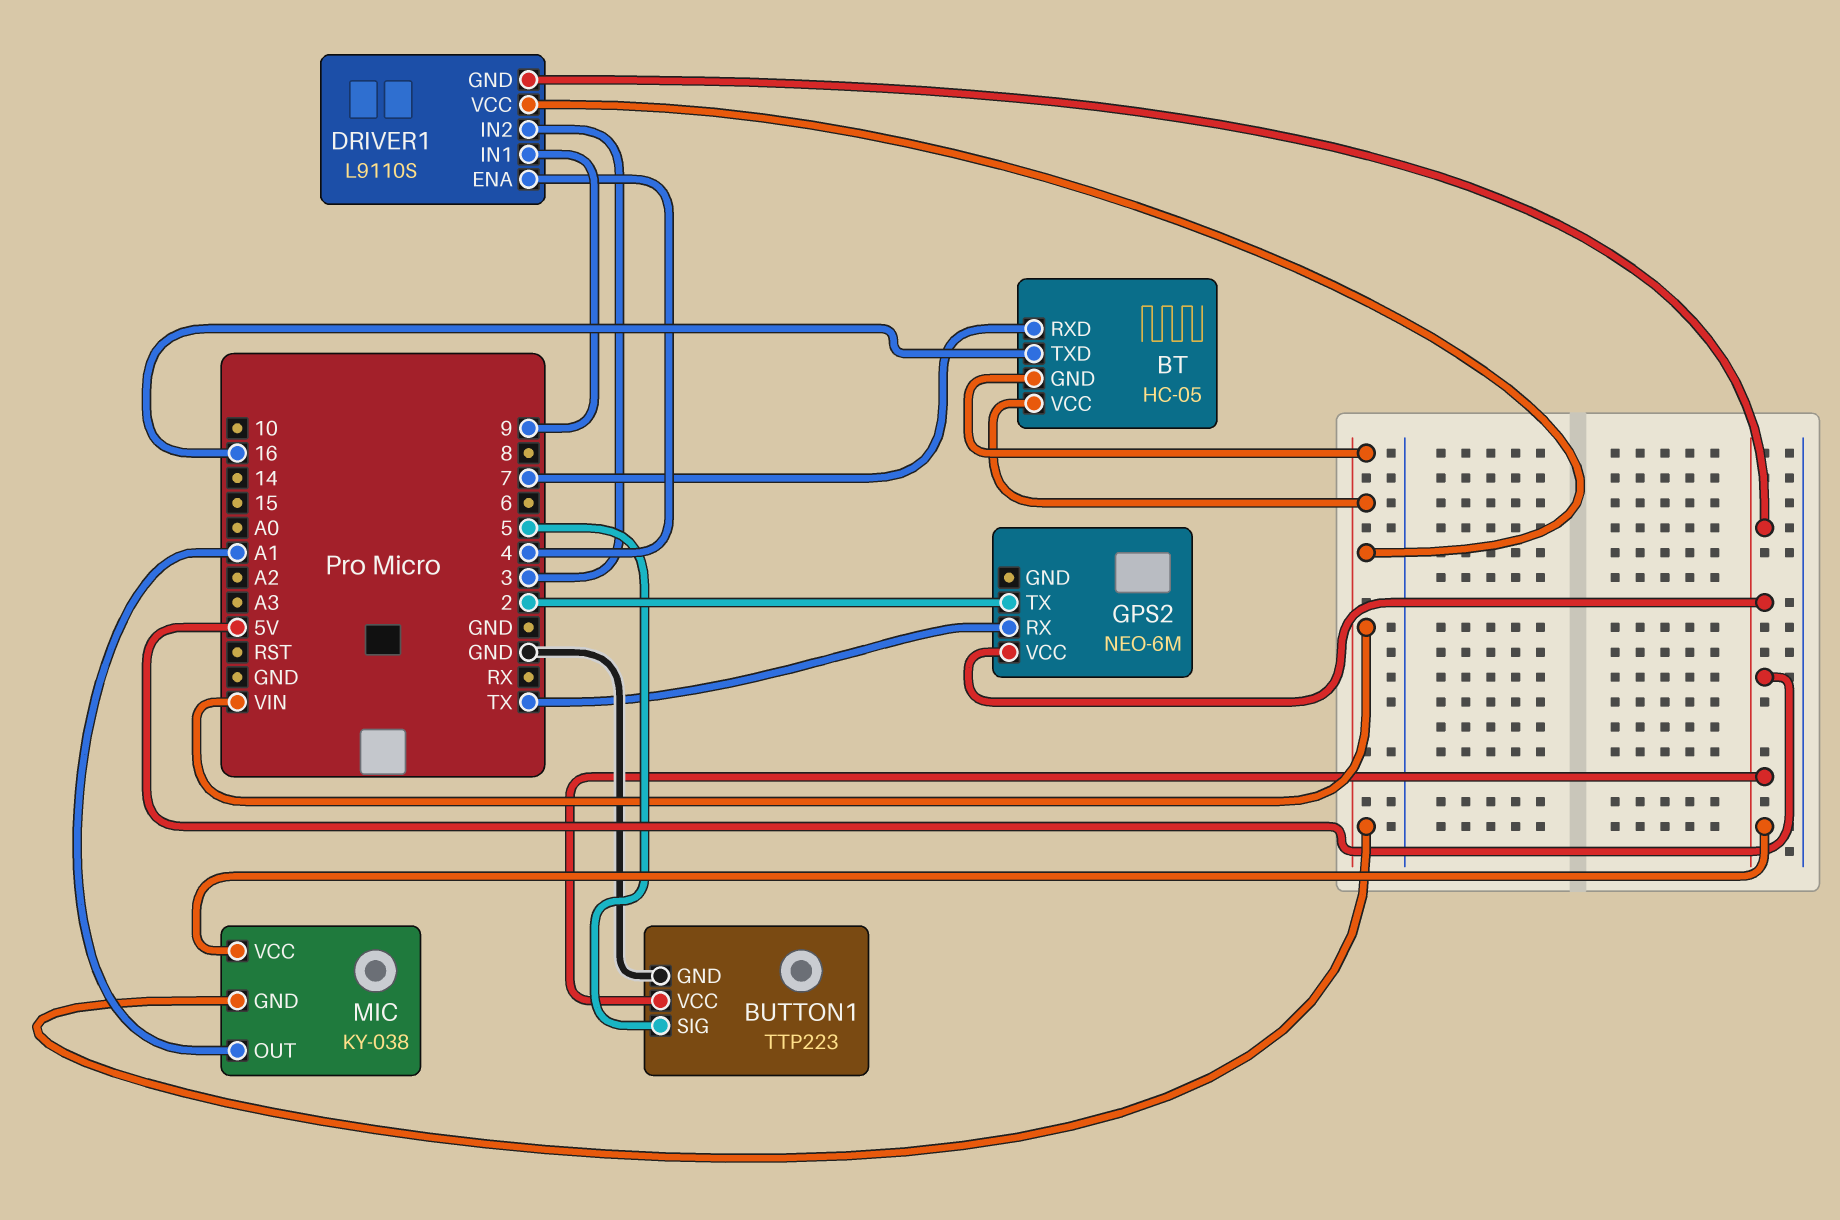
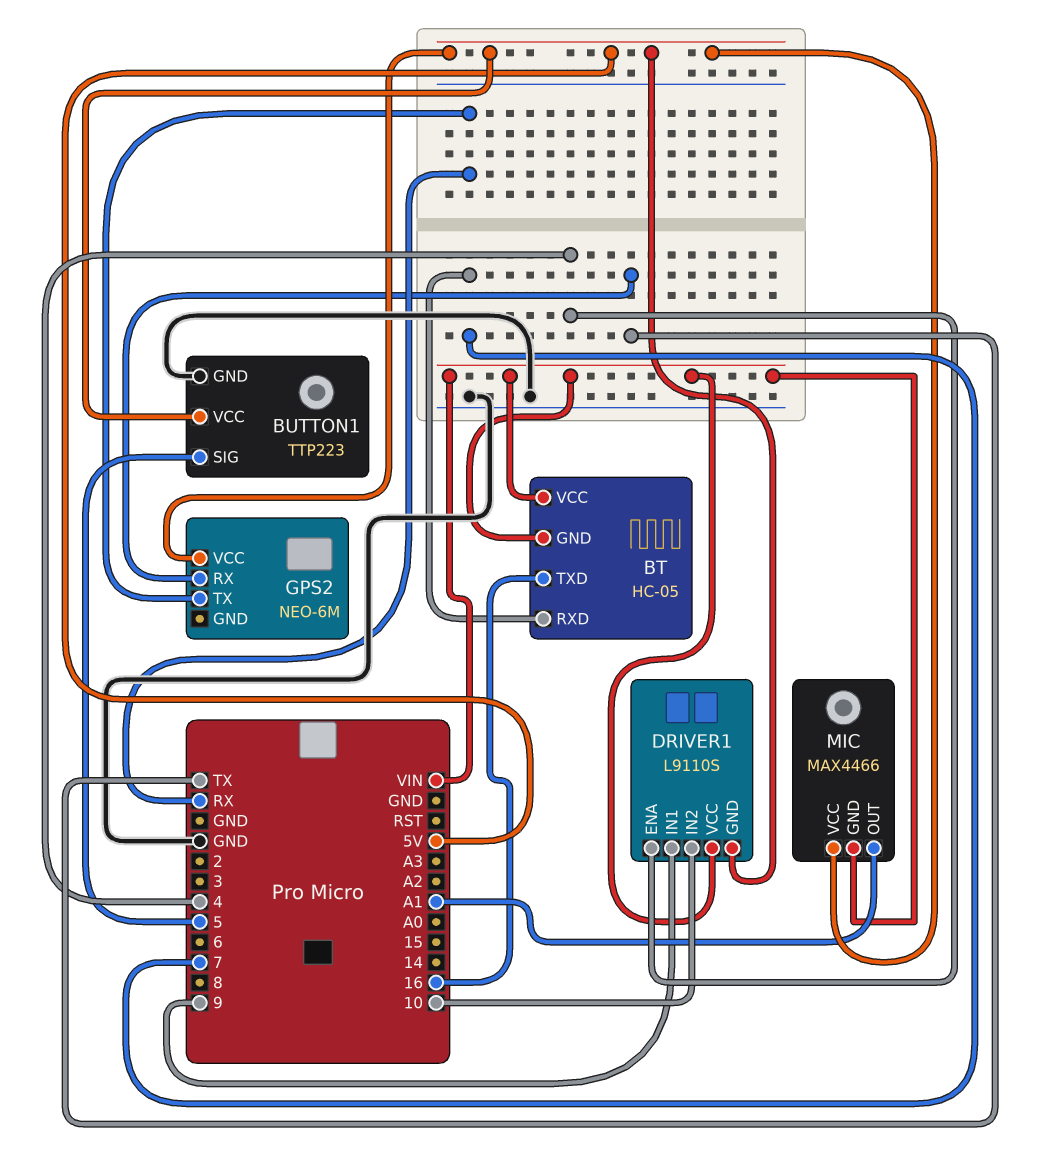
DRIVER1 pin IN2: 3 -> 10
GPS2 pin TX: 2 -> RX
MIC: KY-038 -> MAX4466

